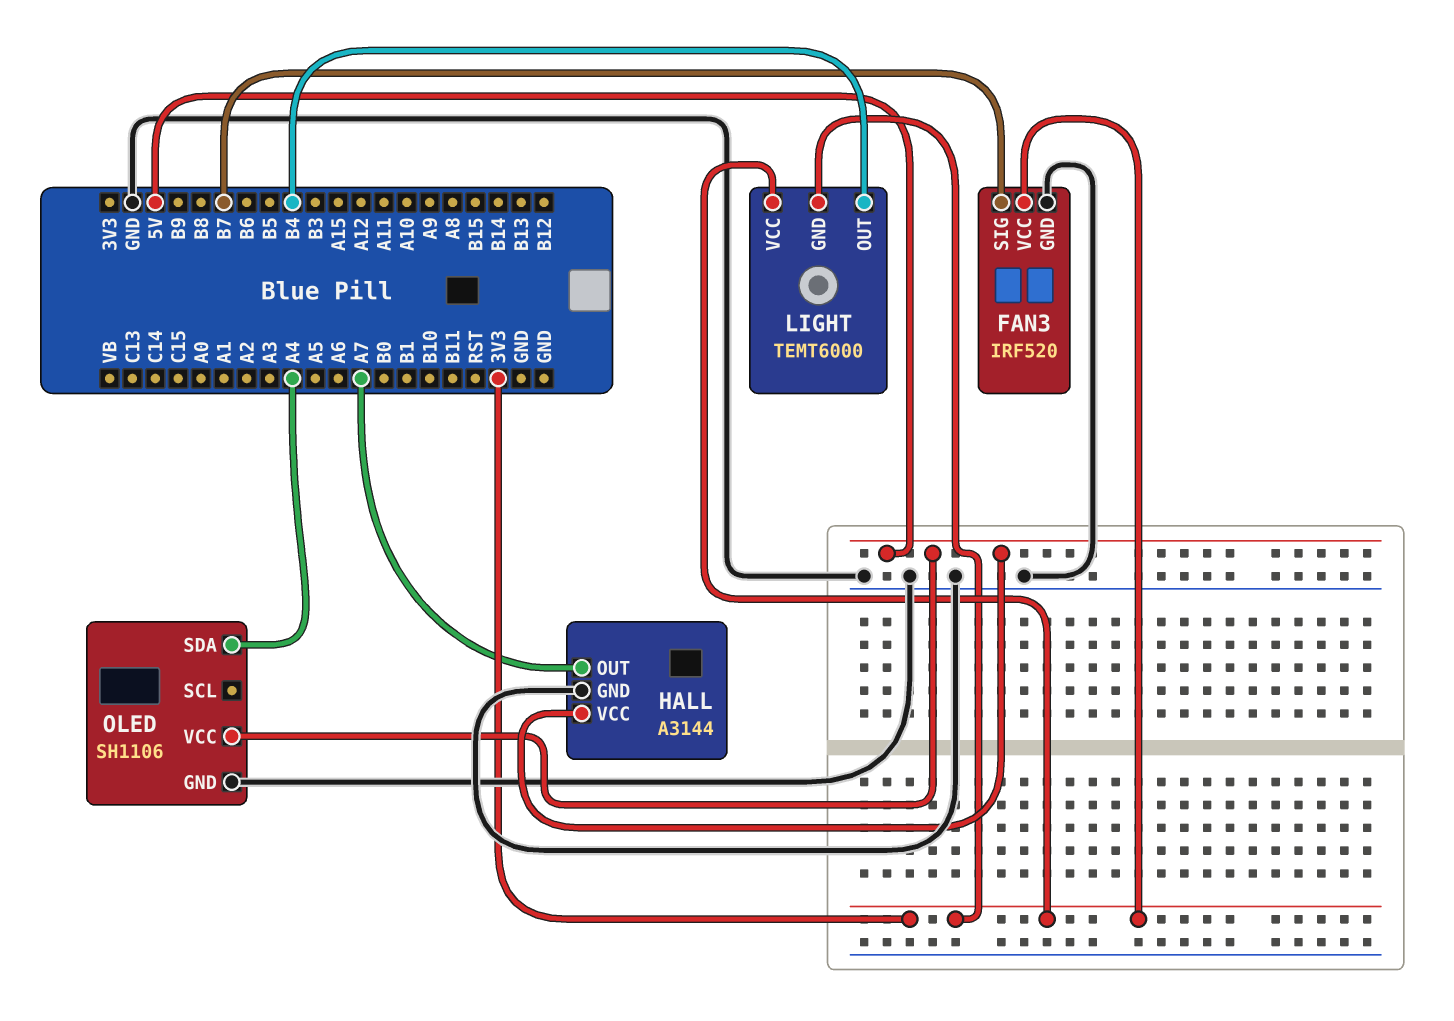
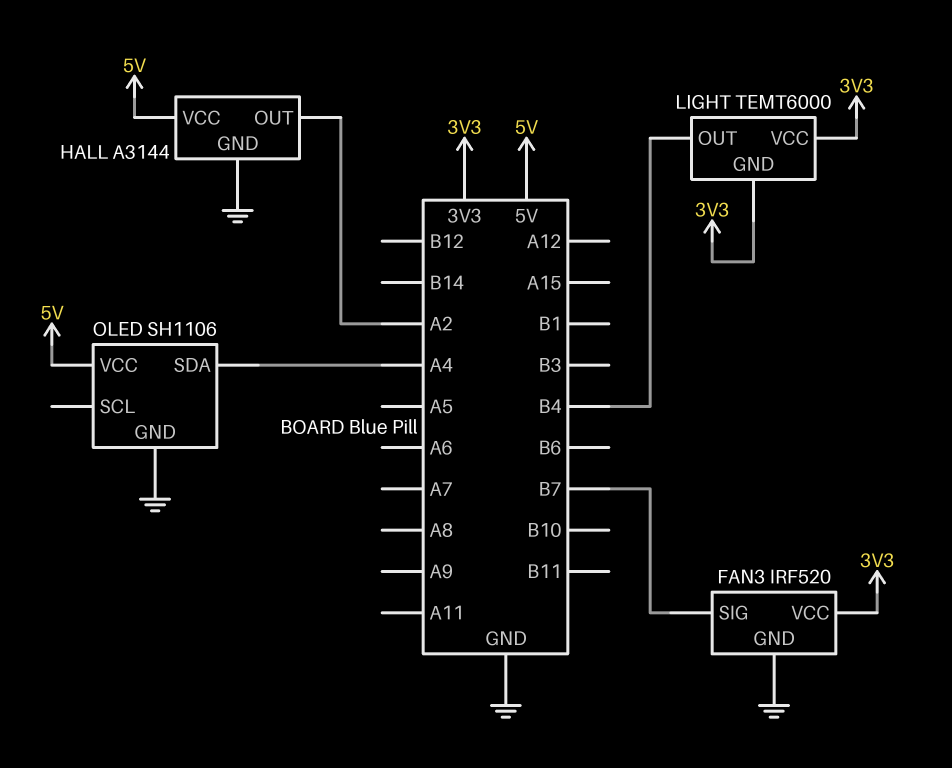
HALL pin OUT: A7 -> A2

